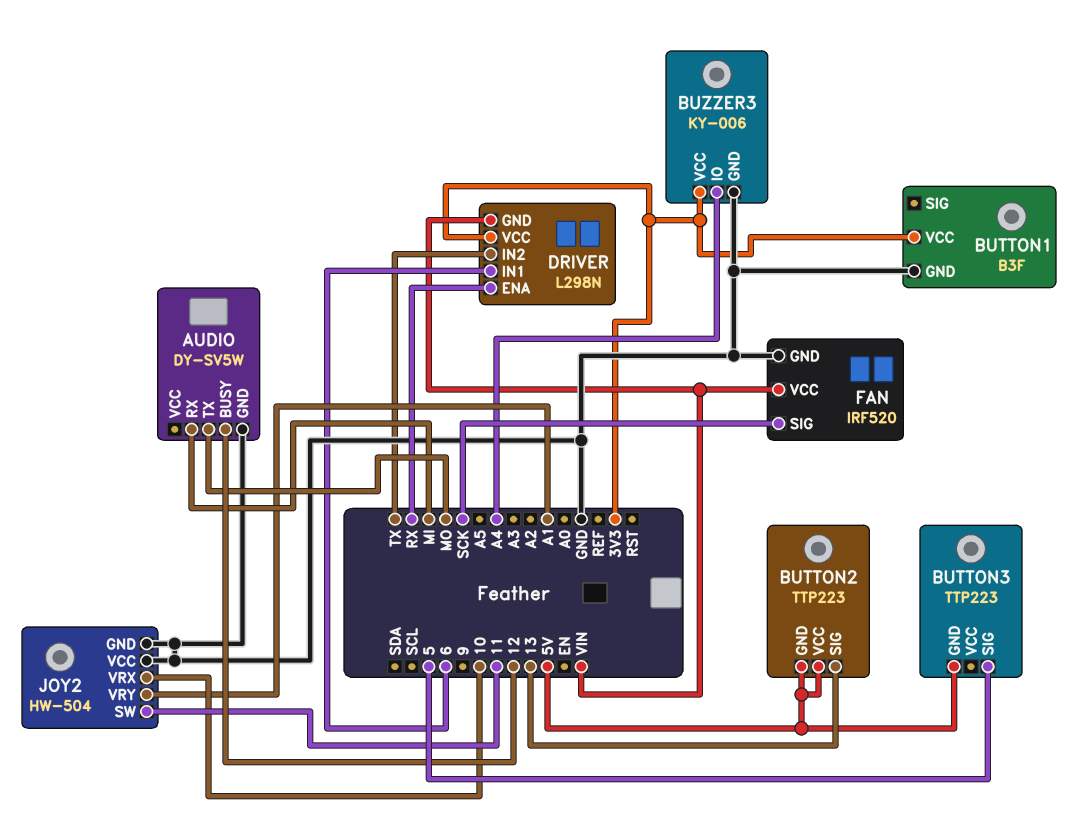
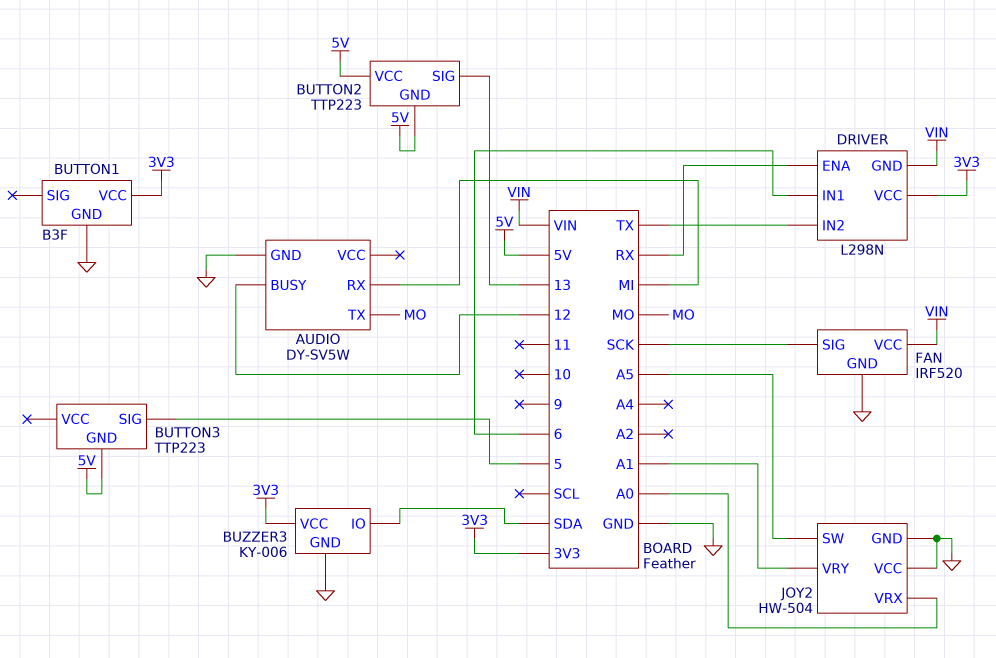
BUZZER3 pin IO: A4 -> SDA
JOY2 pin SW: 11 -> A5
JOY2 pin VRX: 10 -> A0

